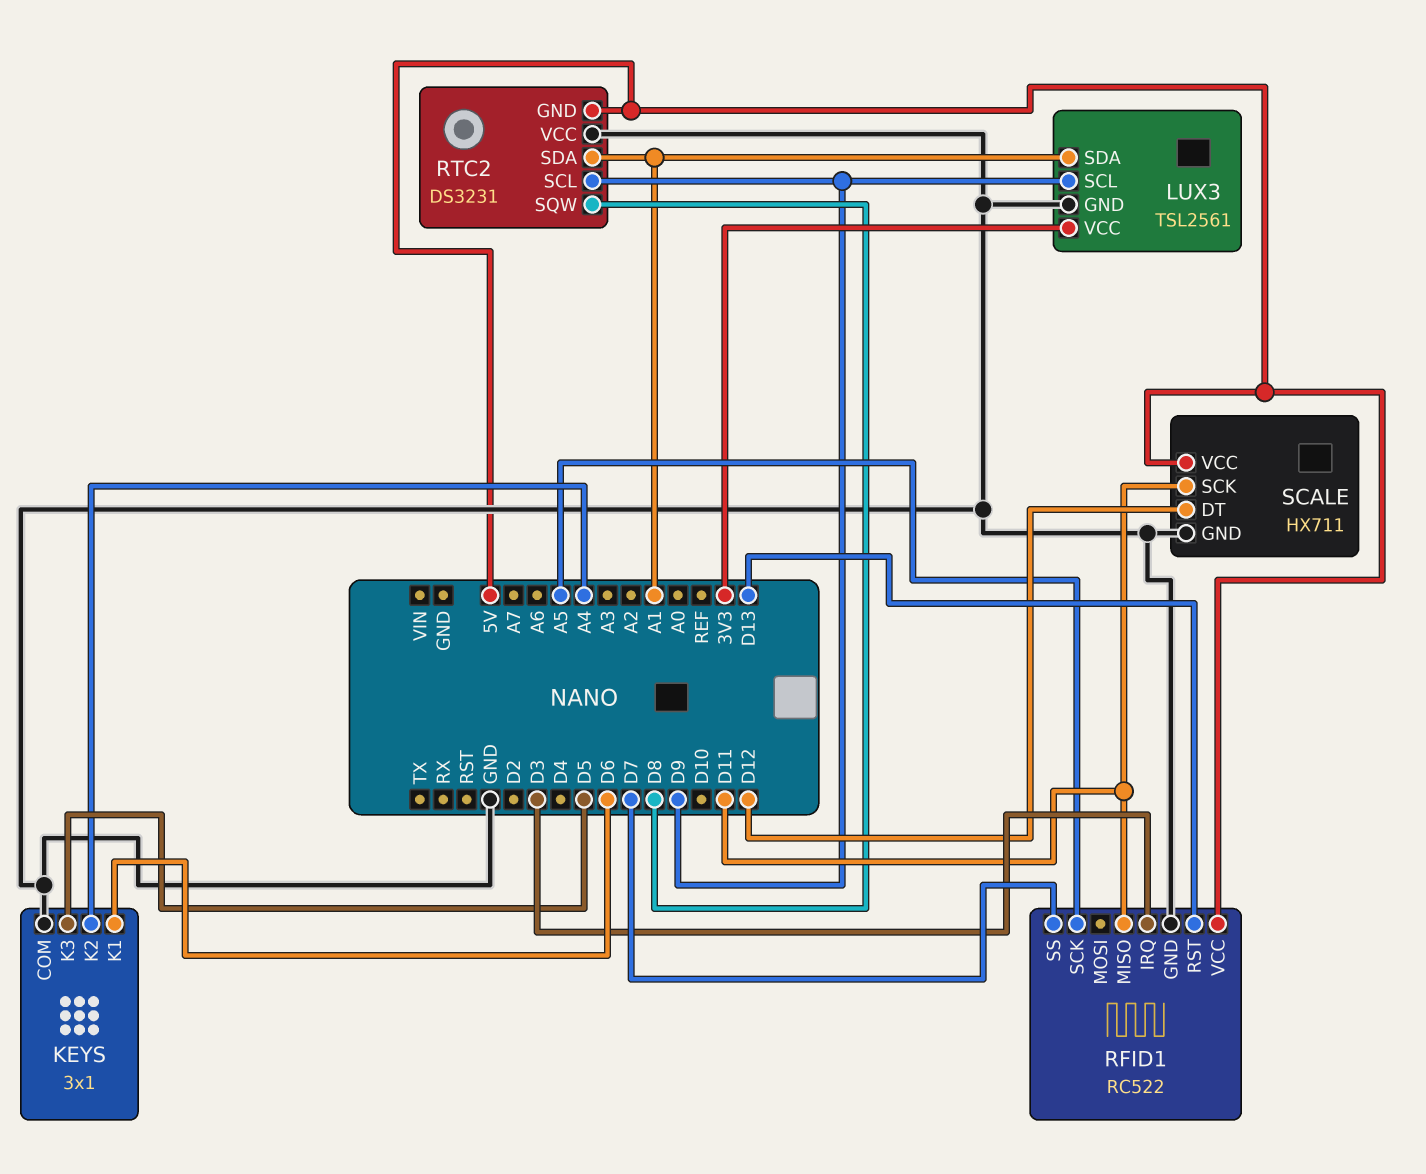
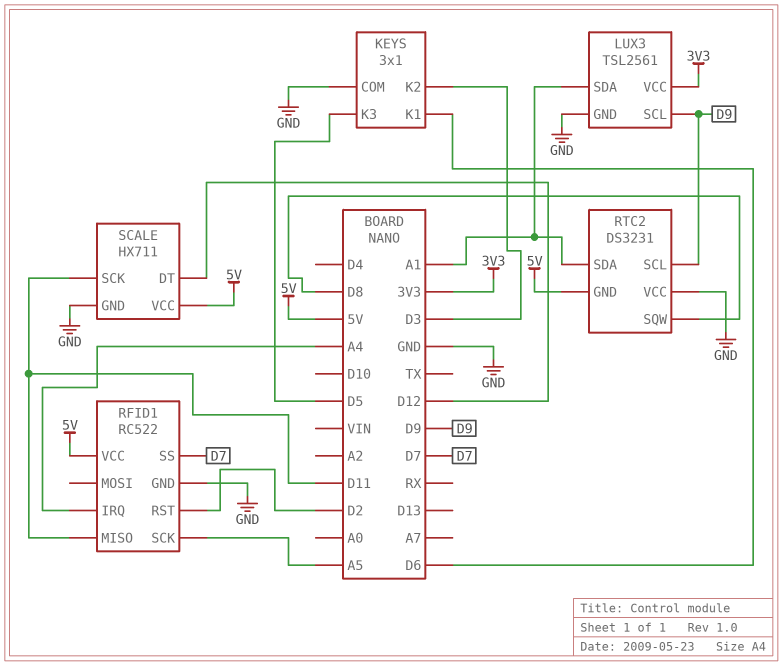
KEYS pin K2: A4 -> D3
RFID1 pin IRQ: D3 -> A4
RFID1 pin RST: D13 -> D2

